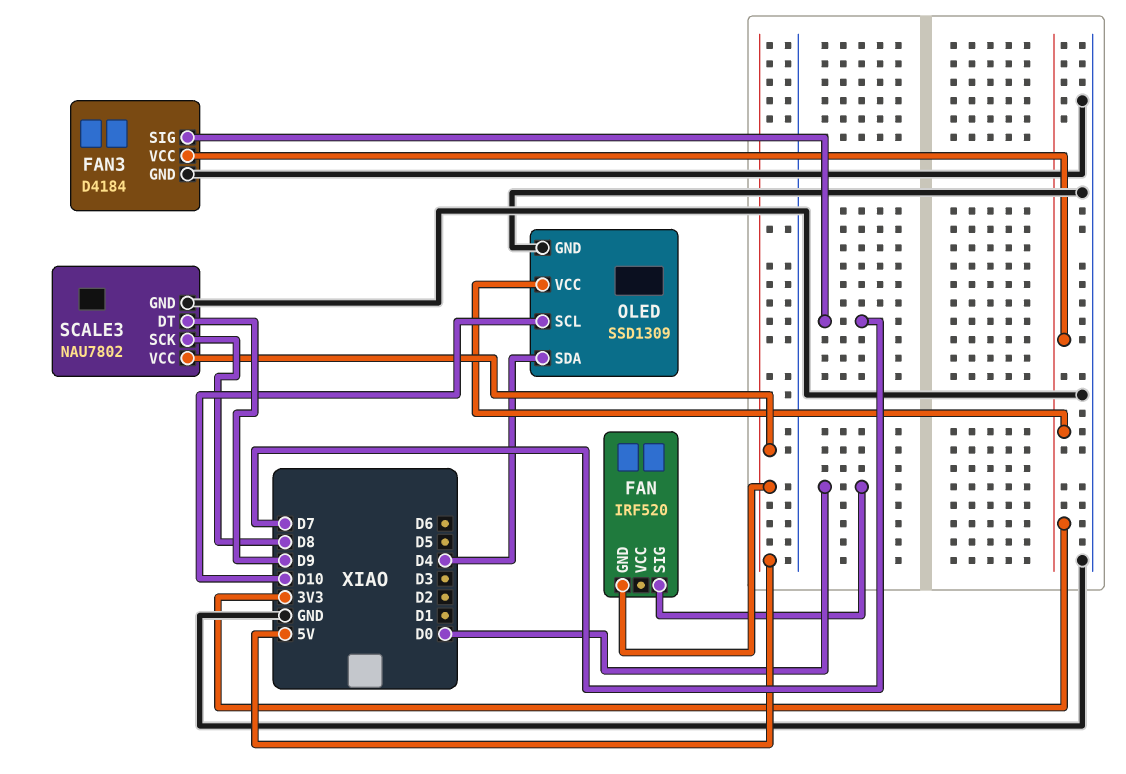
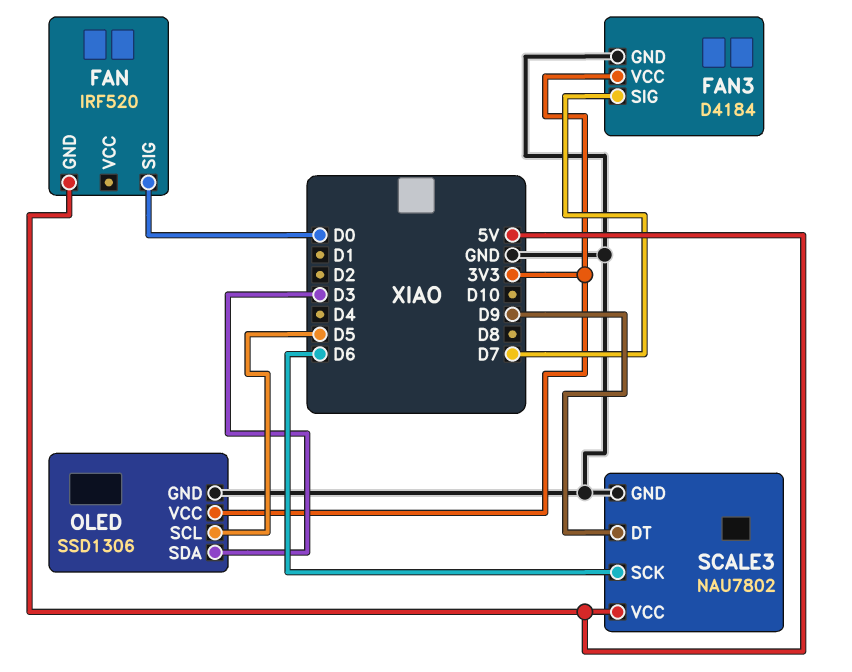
OLED: SSD1309 -> SSD1306
OLED pin SCL: D10 -> D5
OLED pin SDA: D4 -> D3
SCALE3 pin SCK: D8 -> D6

